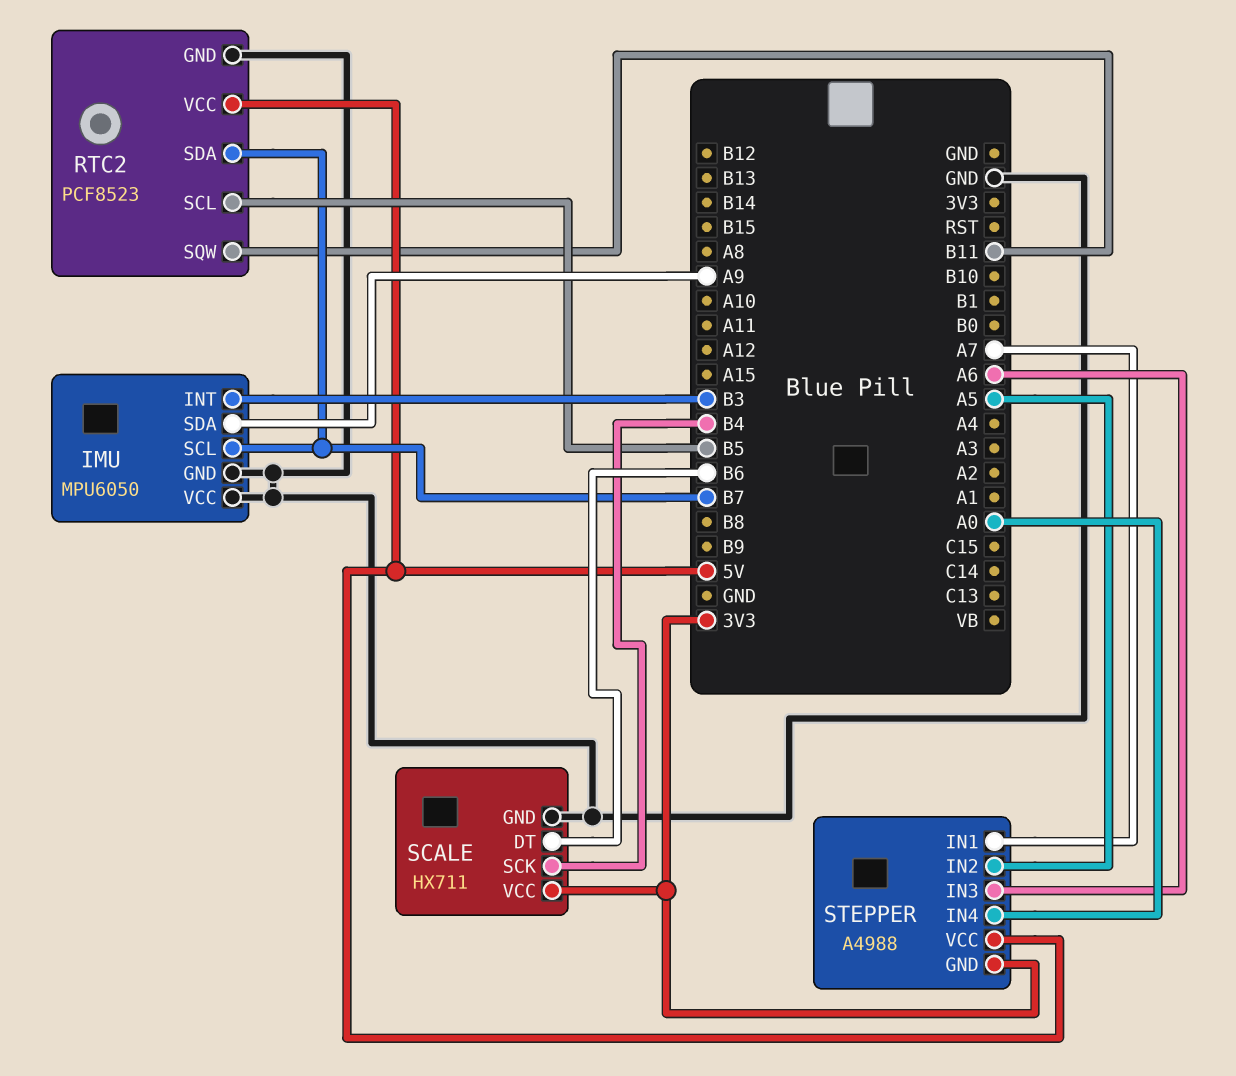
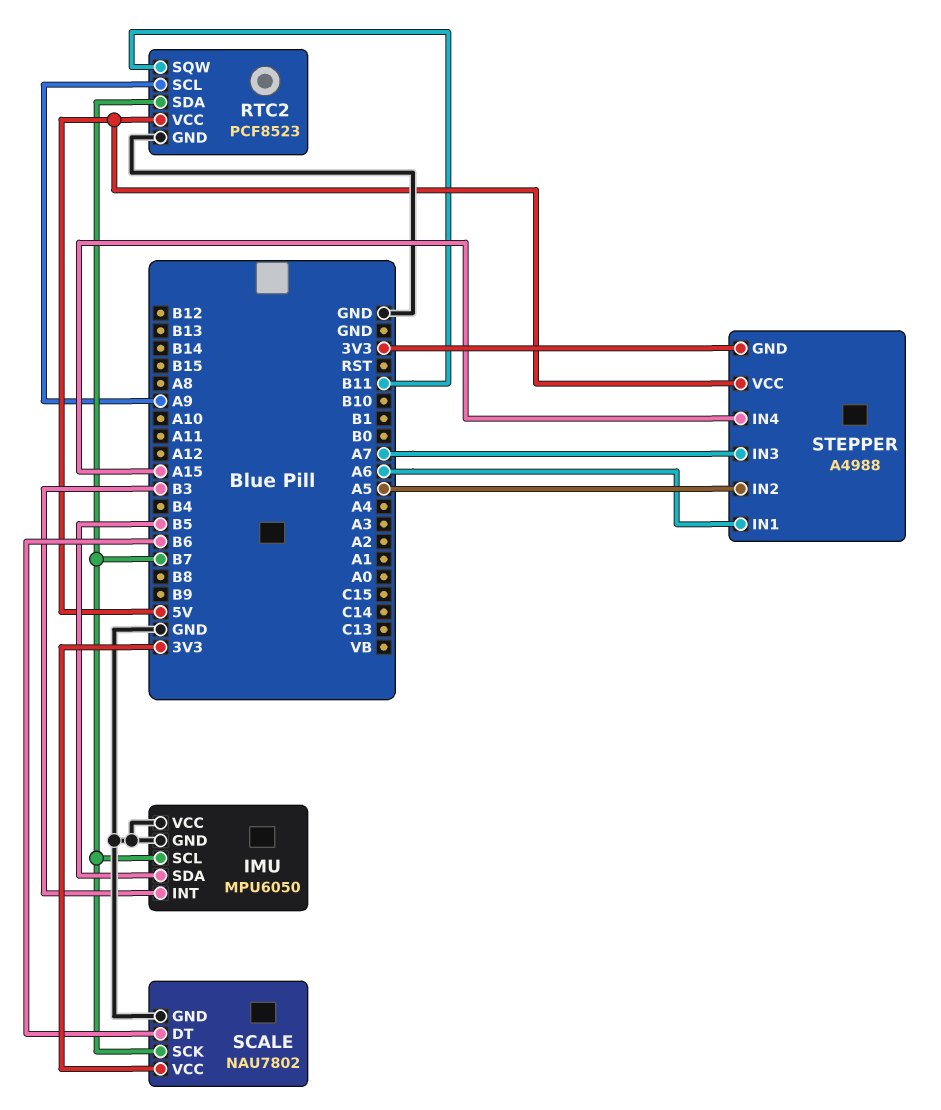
IMU pin SDA: A9 -> B5
RTC2 pin SCL: B5 -> A9
SCALE: HX711 -> NAU7802
SCALE pin SCK: B4 -> B7
STEPPER pin IN1: A7 -> A6
STEPPER pin IN3: A6 -> A7
STEPPER pin IN4: A0 -> A15

